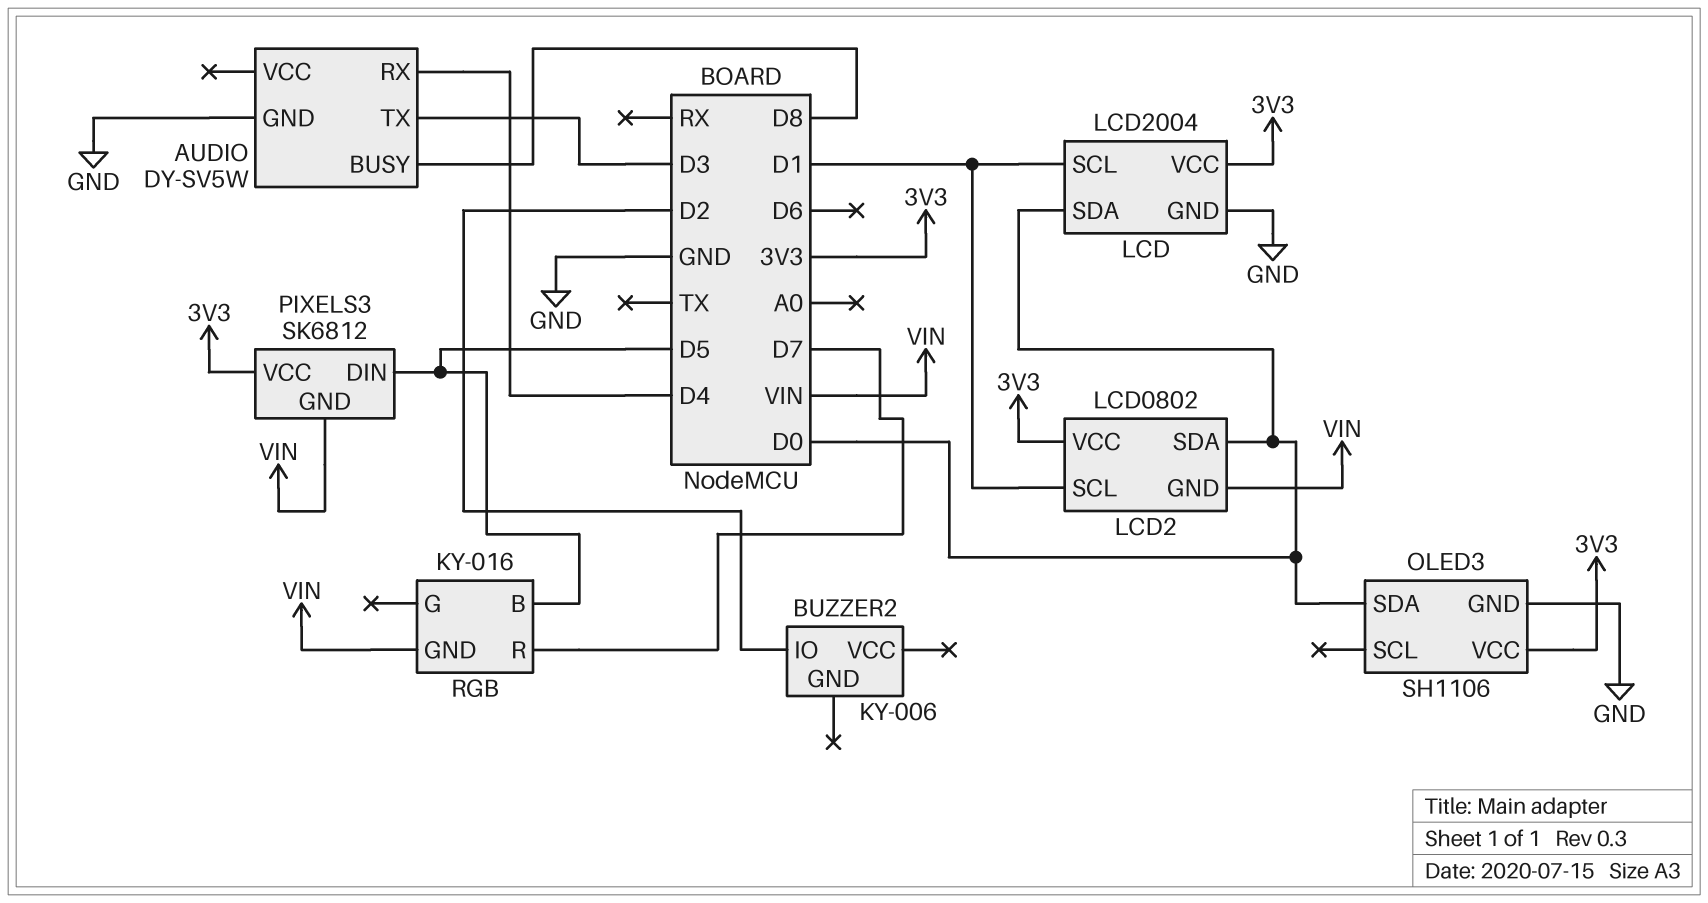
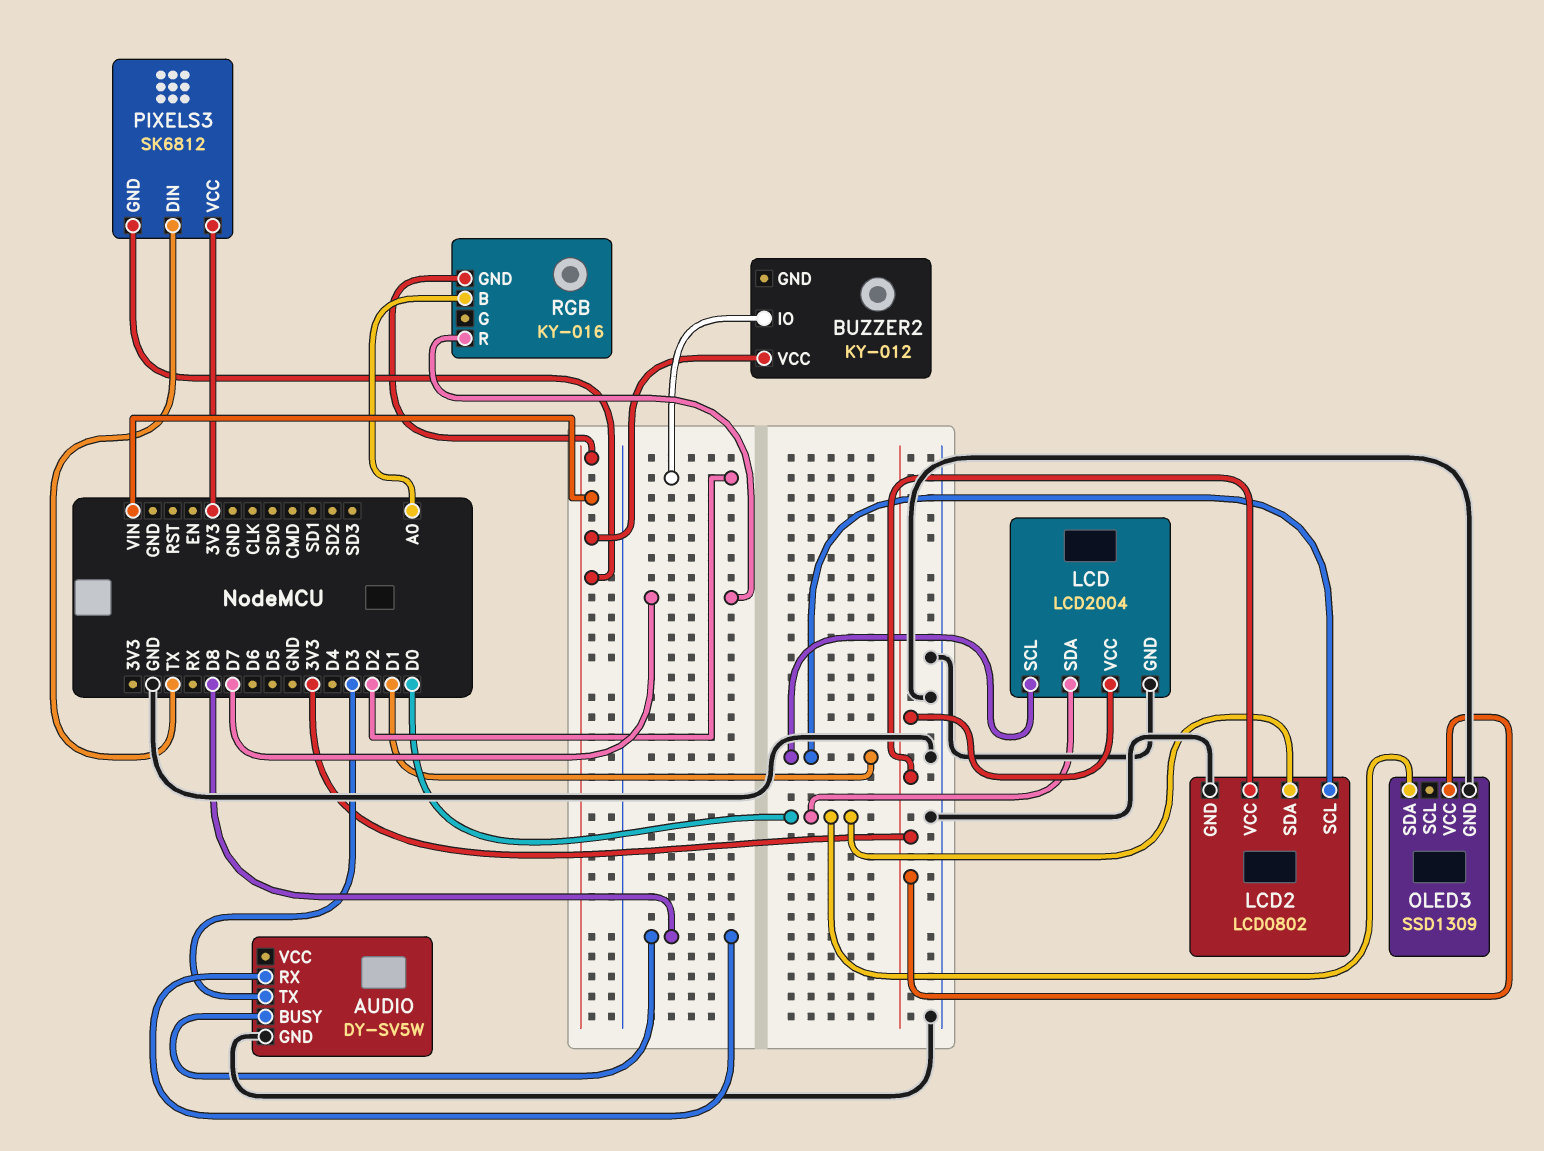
AUDIO pin RX: D4 -> D8
BUZZER2: KY-006 -> KY-012
BUZZER2 pin VCC: none -> VIN
LCD2 pin GND: VIN -> GND
OLED3: SH1106 -> SSD1309
PIXELS3 pin DIN: D5 -> TX
RGB pin B: D5 -> A0

